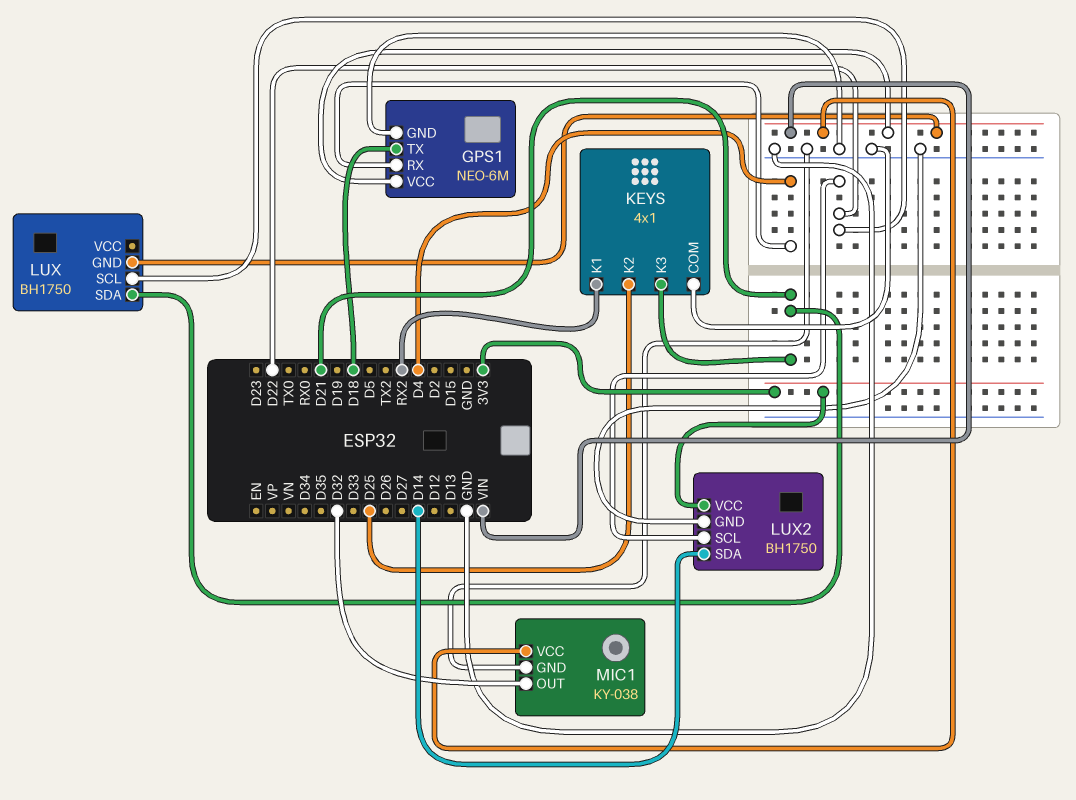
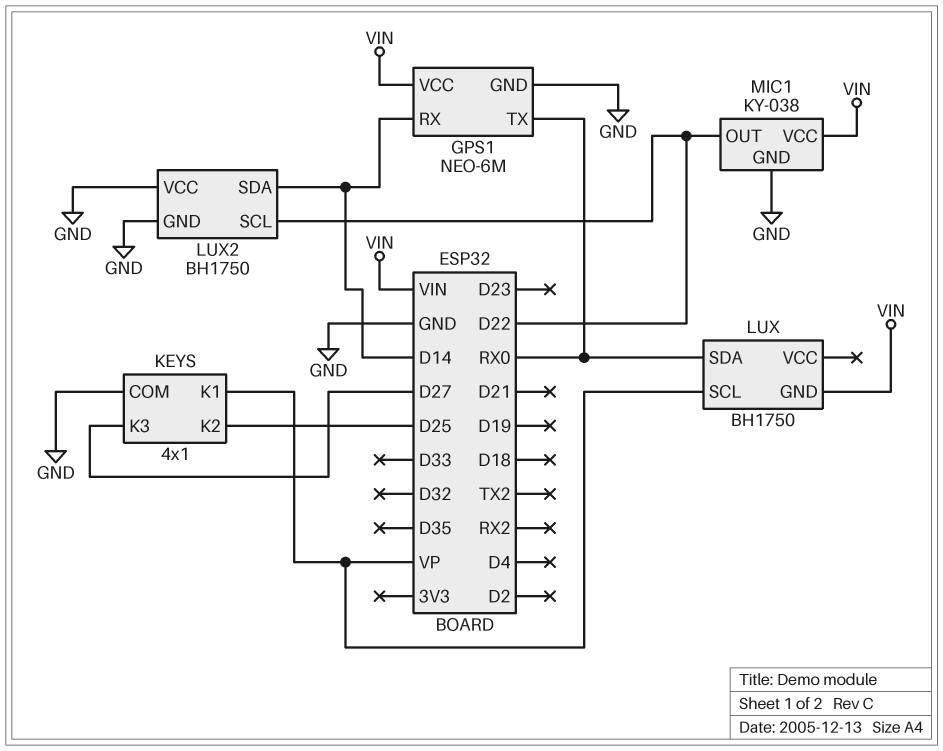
GPS1 pin RX: D4 -> D14
GPS1 pin TX: D18 -> RX0
KEYS pin K1: RX2 -> VP
KEYS pin K3: D21 -> D27
LUX pin SCL: D22 -> VP
LUX pin SDA: D21 -> RX0
LUX2 pin VCC: 3V3 -> GND
MIC1 pin OUT: D32 -> D22

